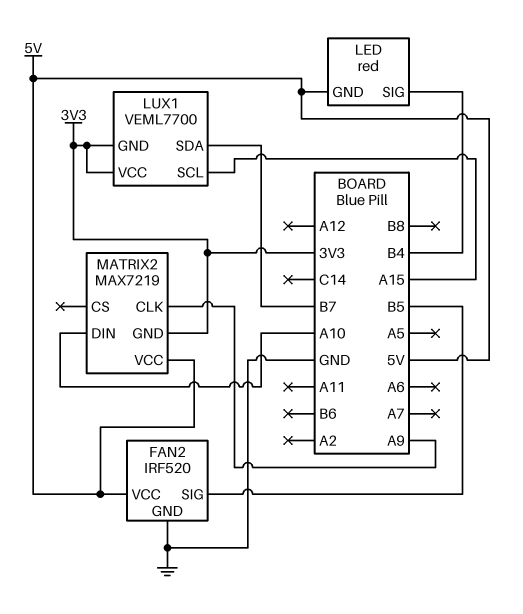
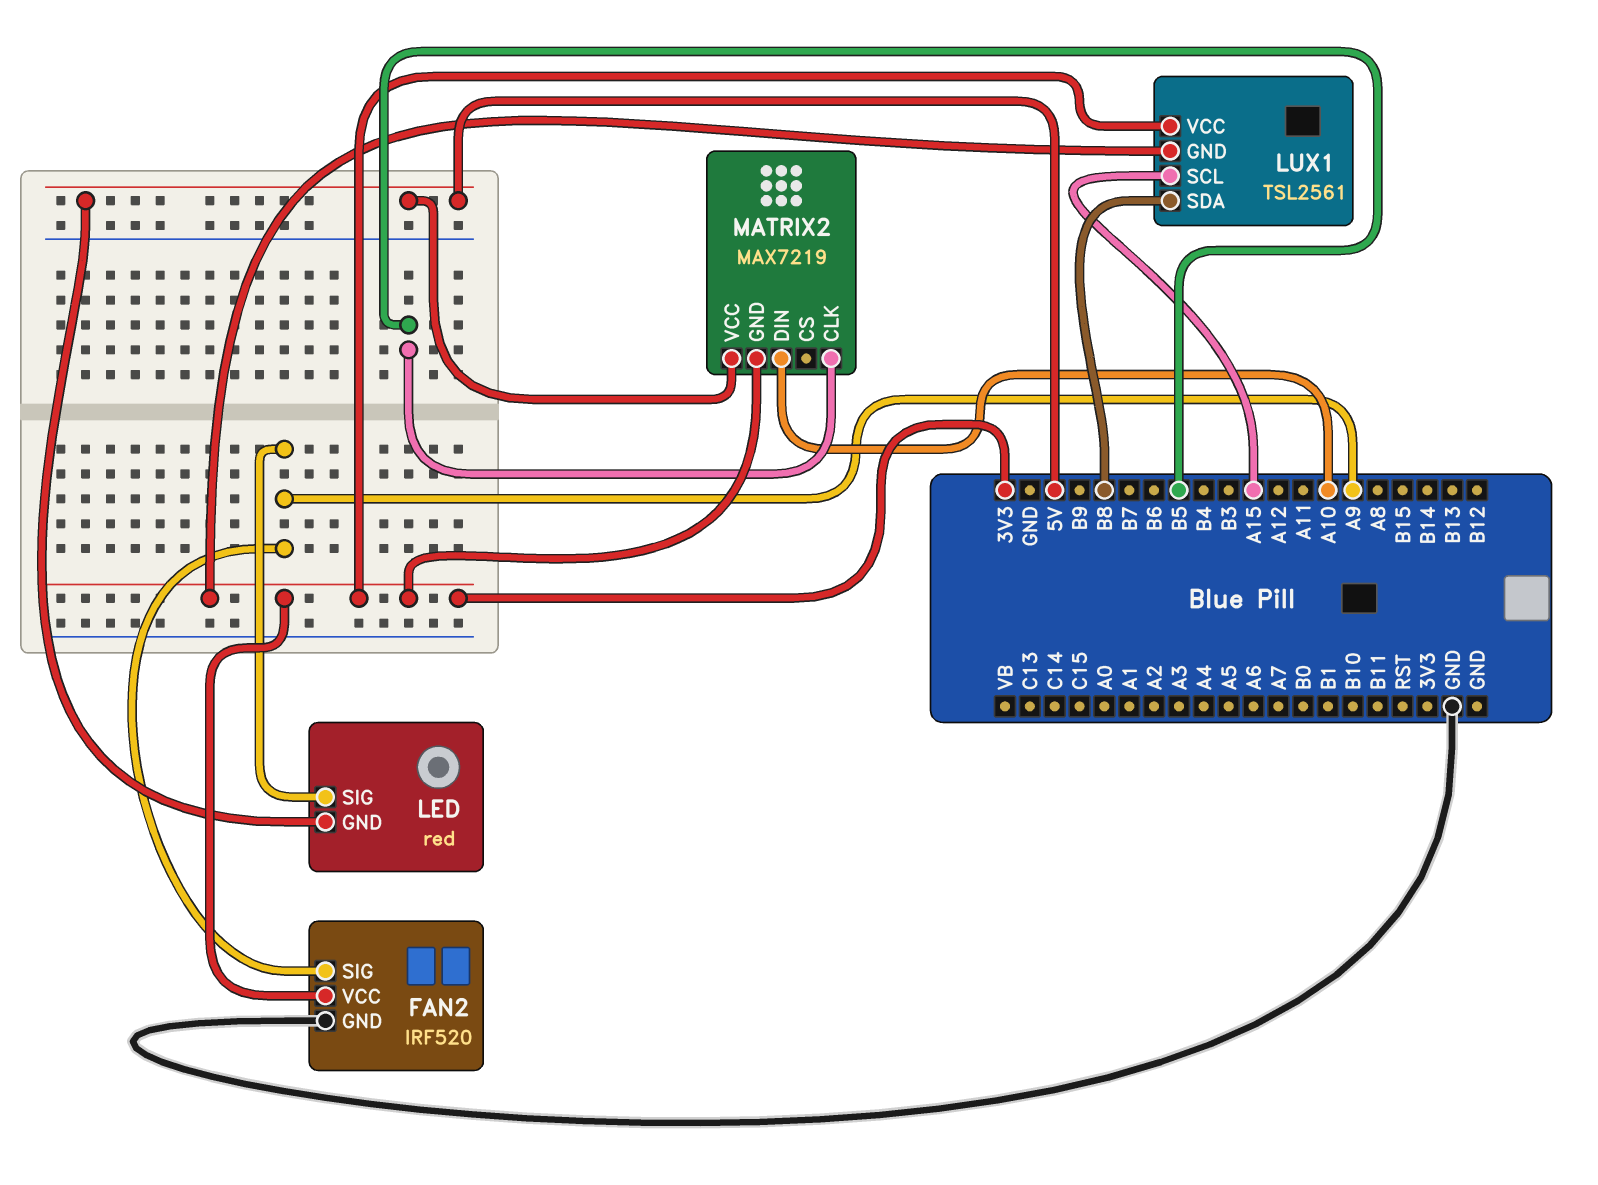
FAN2 pin SIG: B5 -> A9
FAN2 pin VCC: 5V -> 3V3
LED pin SIG: B4 -> A9
LUX1: VEML7700 -> TSL2561
LUX1 pin SDA: B7 -> B8
MATRIX2 pin CLK: A9 -> B5

